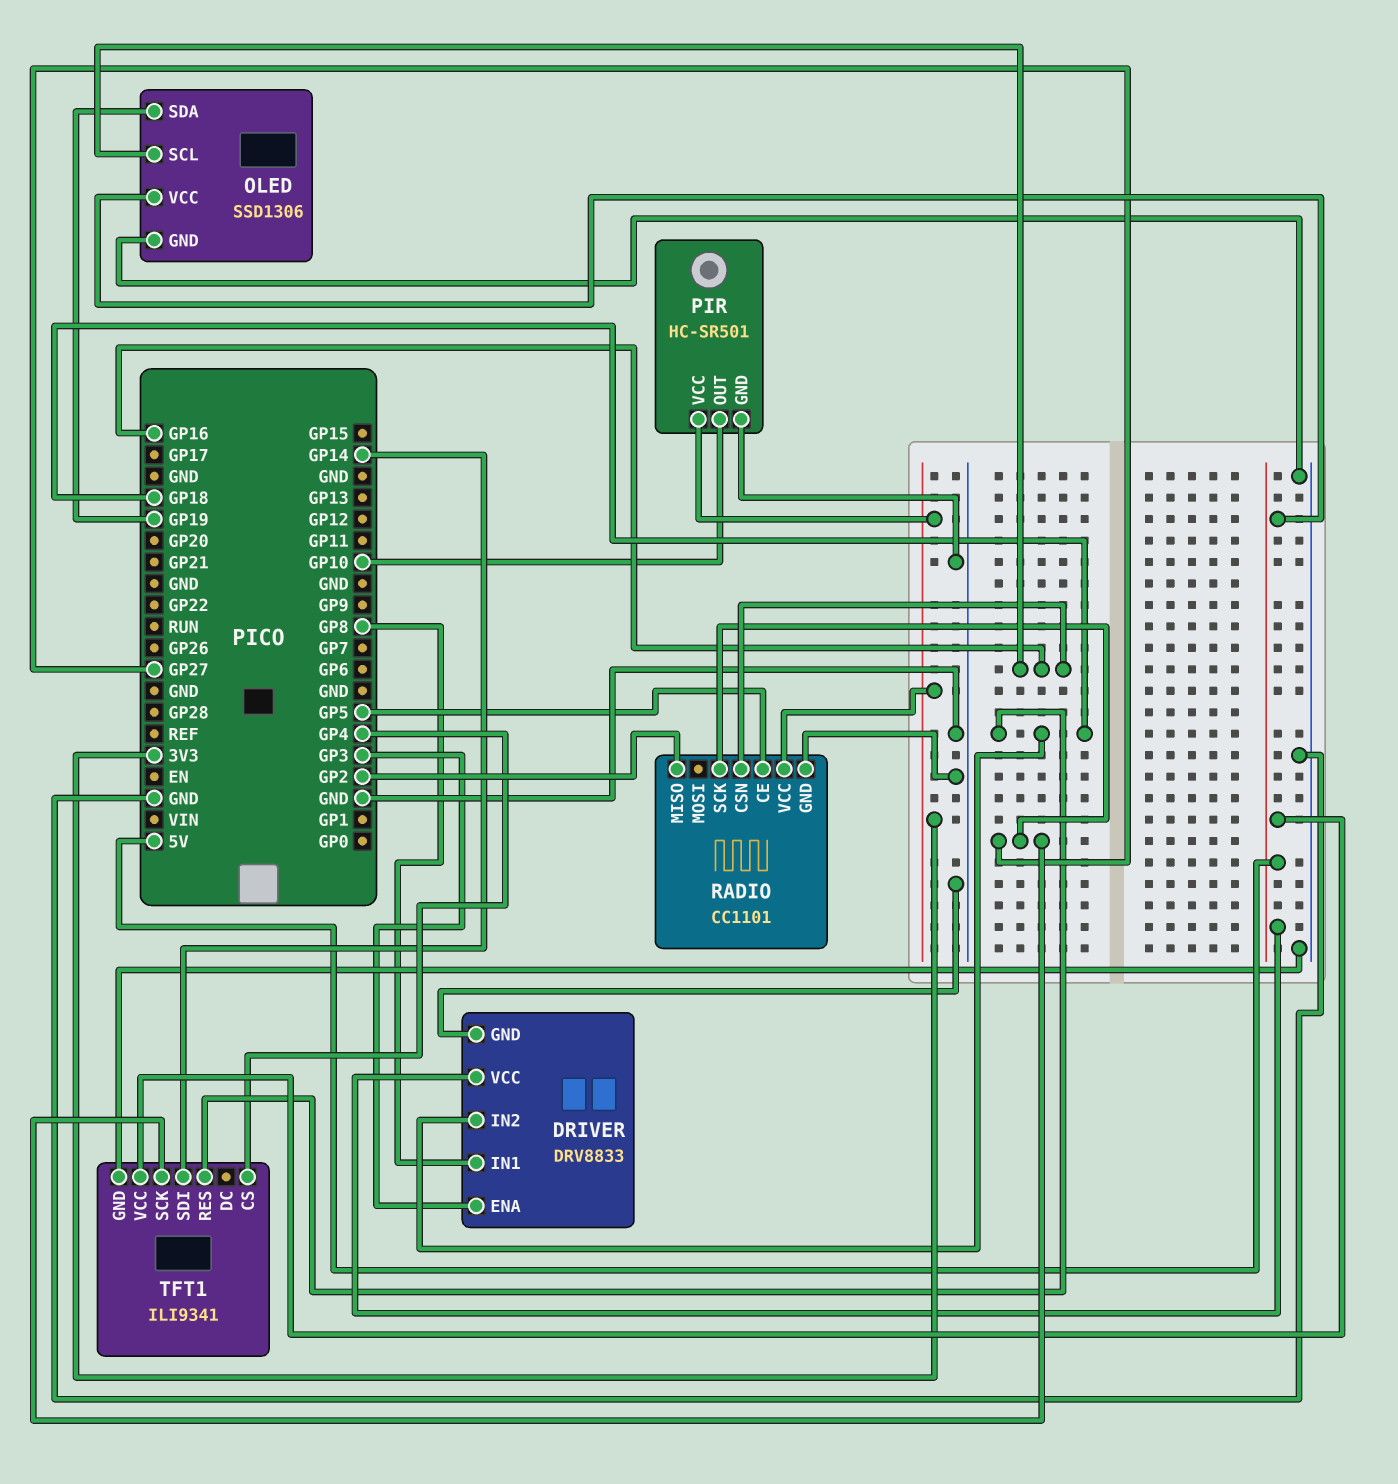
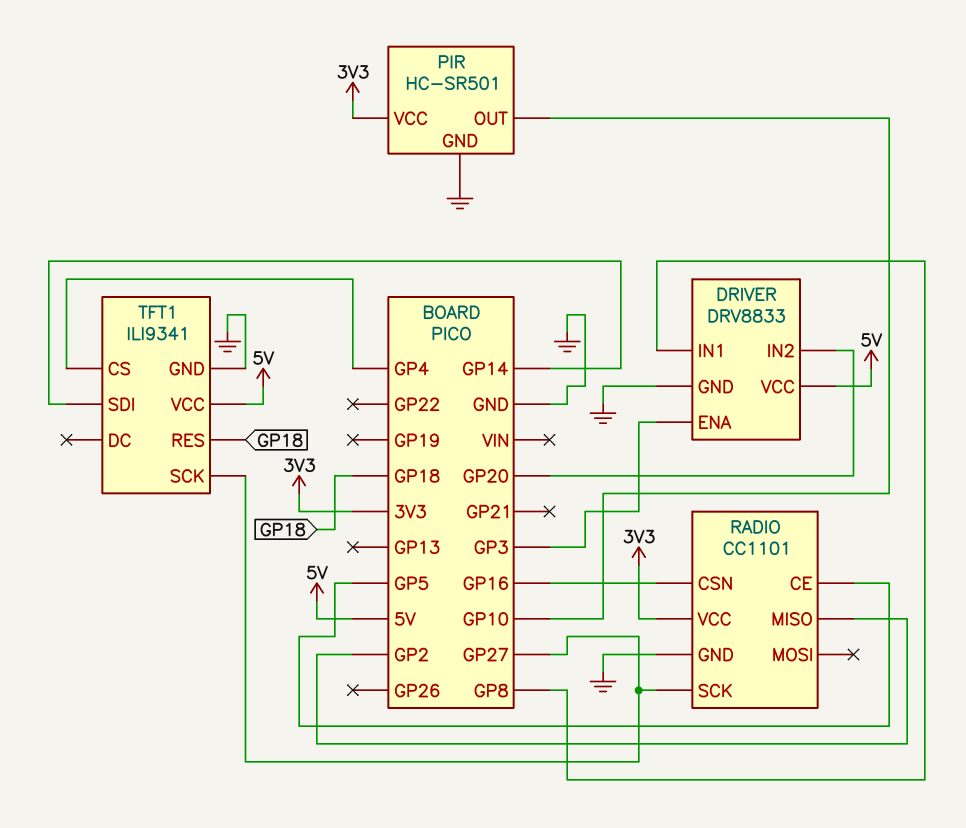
DRIVER pin IN2: GP18 -> GP20
OLED: SSD1306 -> none
OLED pin GND: GND -> none
OLED pin SCL: GP16 -> none
OLED pin SDA: GP19 -> none
OLED pin VCC: 5V -> none

